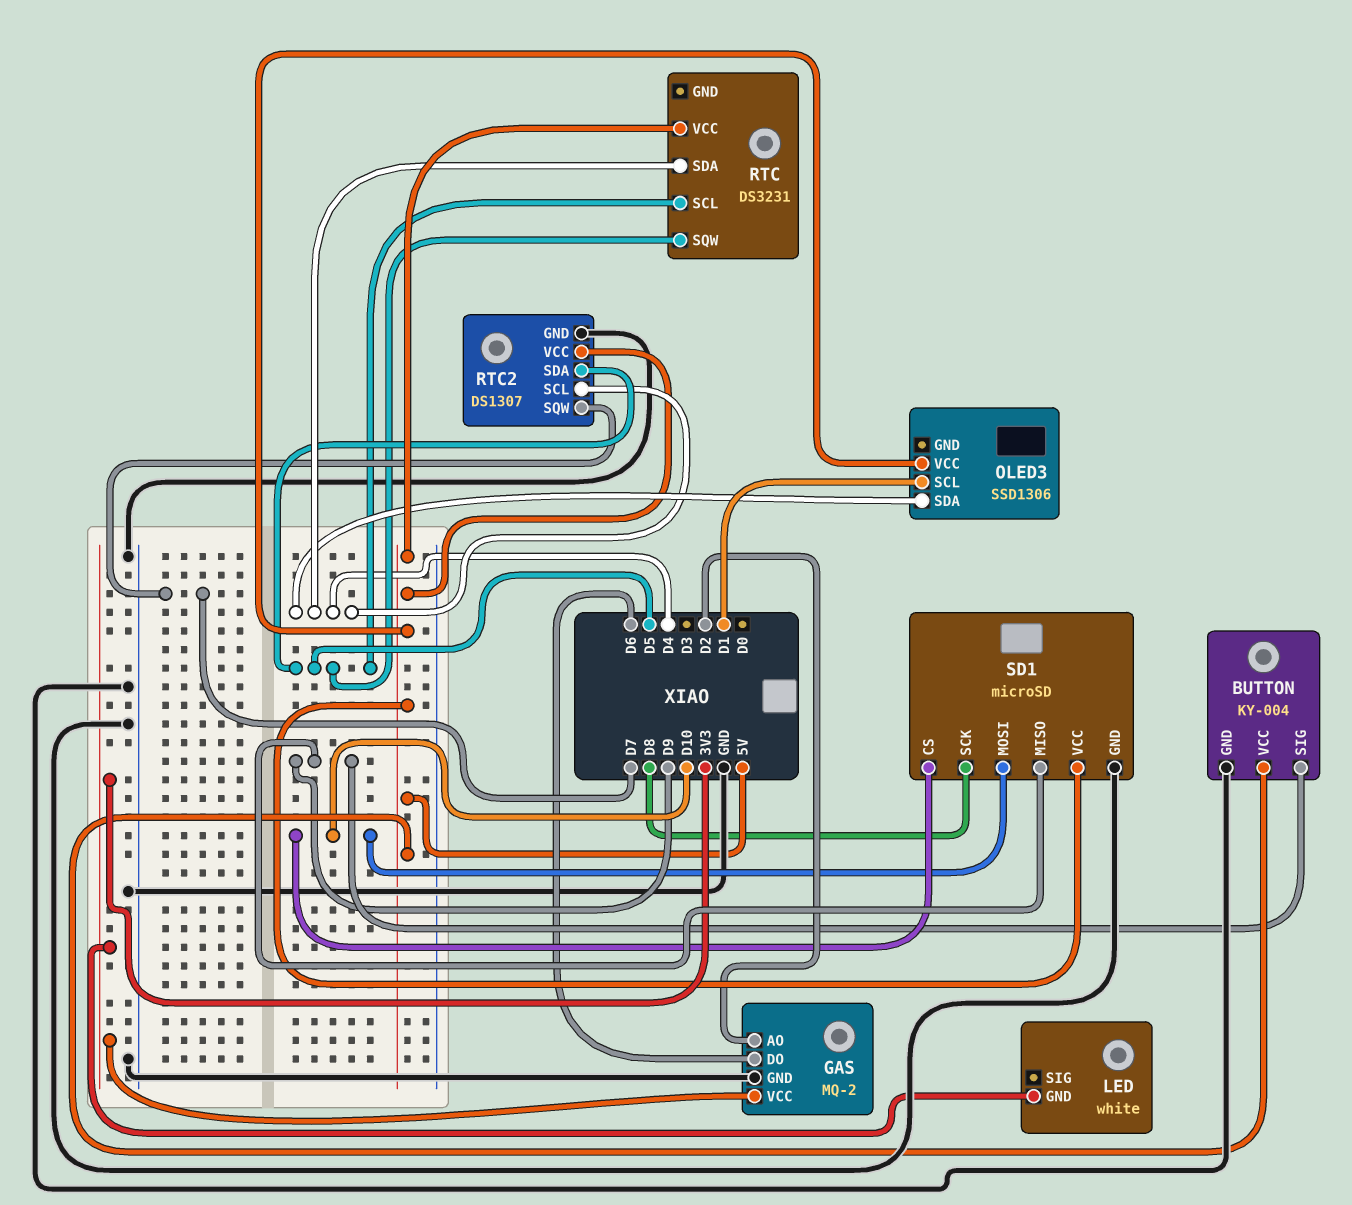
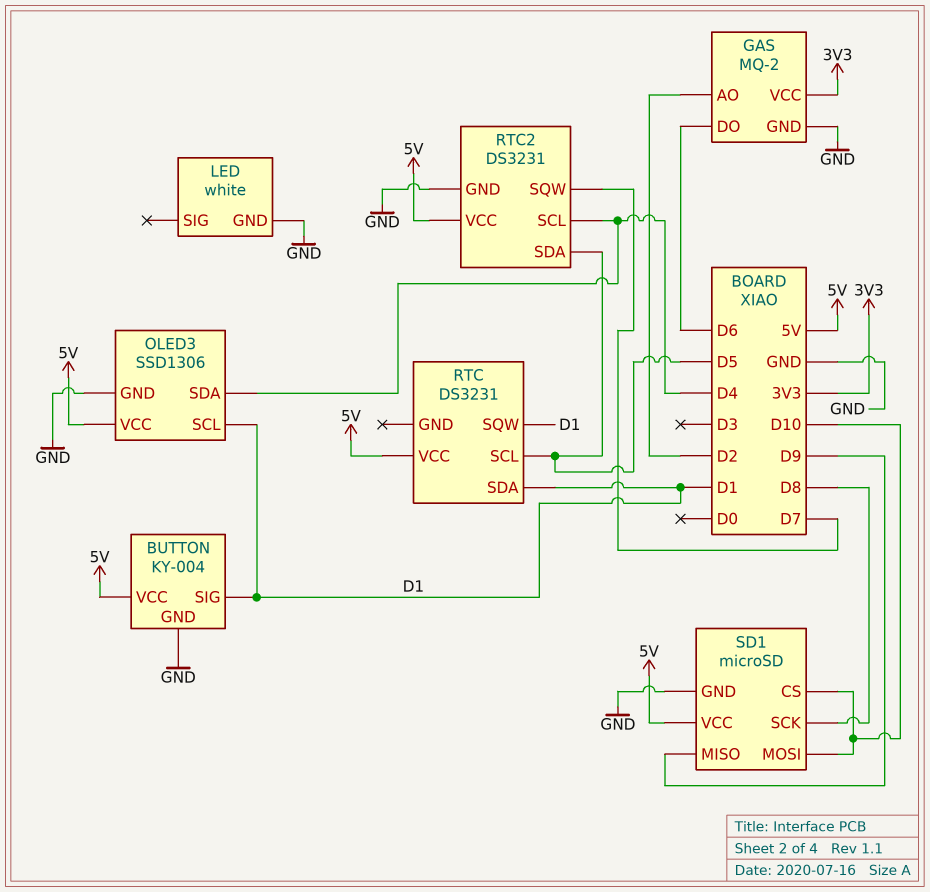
BUTTON pin SIG: D9 -> D1
LED pin GND: 3V3 -> GND
OLED3 pin GND: none -> GND
RTC pin SDA: D4 -> D1
RTC pin SQW: D5 -> D1
RTC2: DS1307 -> DS3231

